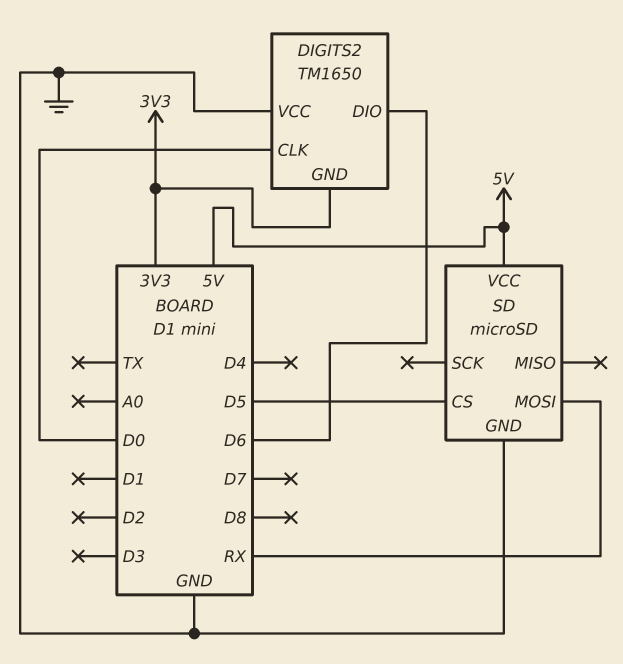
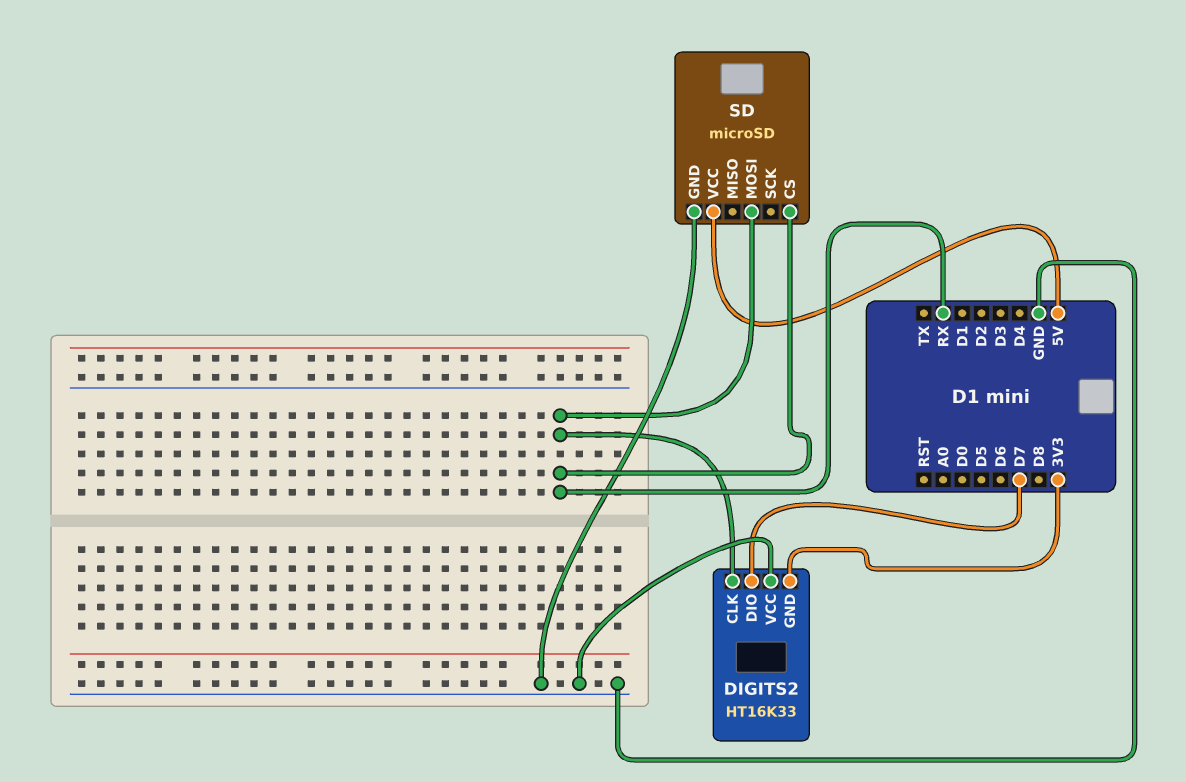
DIGITS2: TM1650 -> HT16K33
DIGITS2 pin CLK: D0 -> RX
DIGITS2 pin DIO: D6 -> D7
SD pin CS: D5 -> RX

